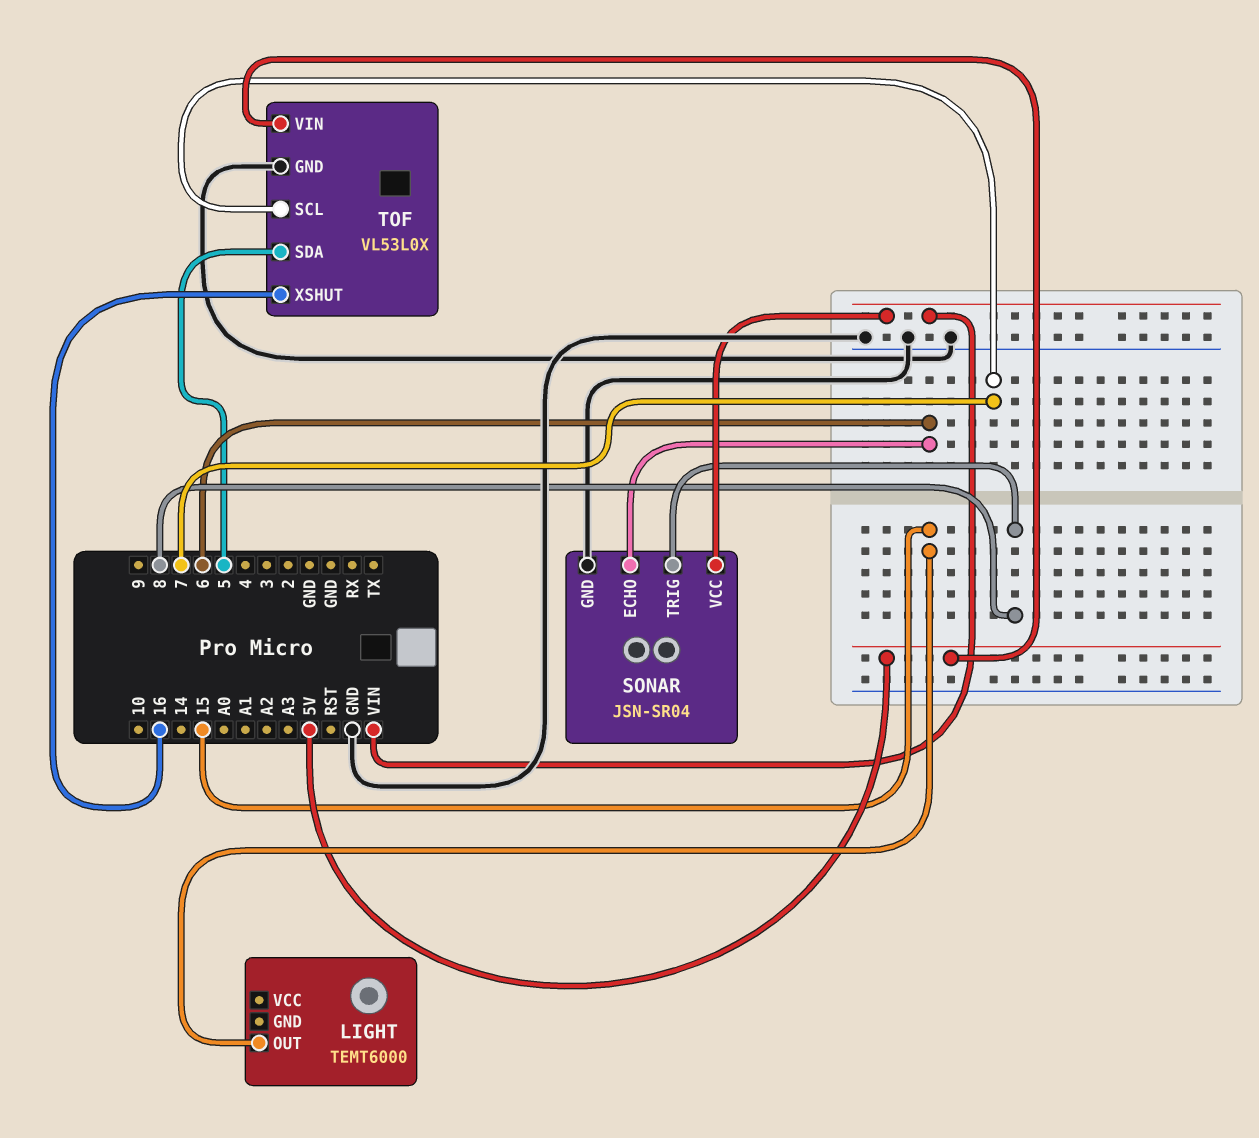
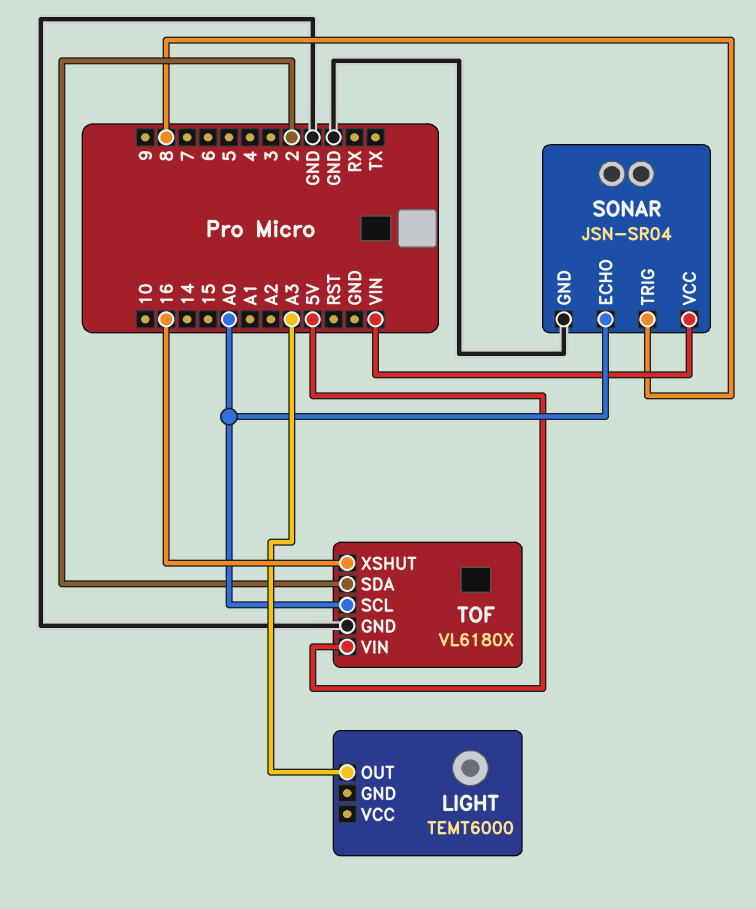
LIGHT pin OUT: 15 -> A3
SONAR pin ECHO: 6 -> A0
TOF: VL53L0X -> VL6180X
TOF pin SCL: 7 -> A0
TOF pin SDA: 5 -> 2

